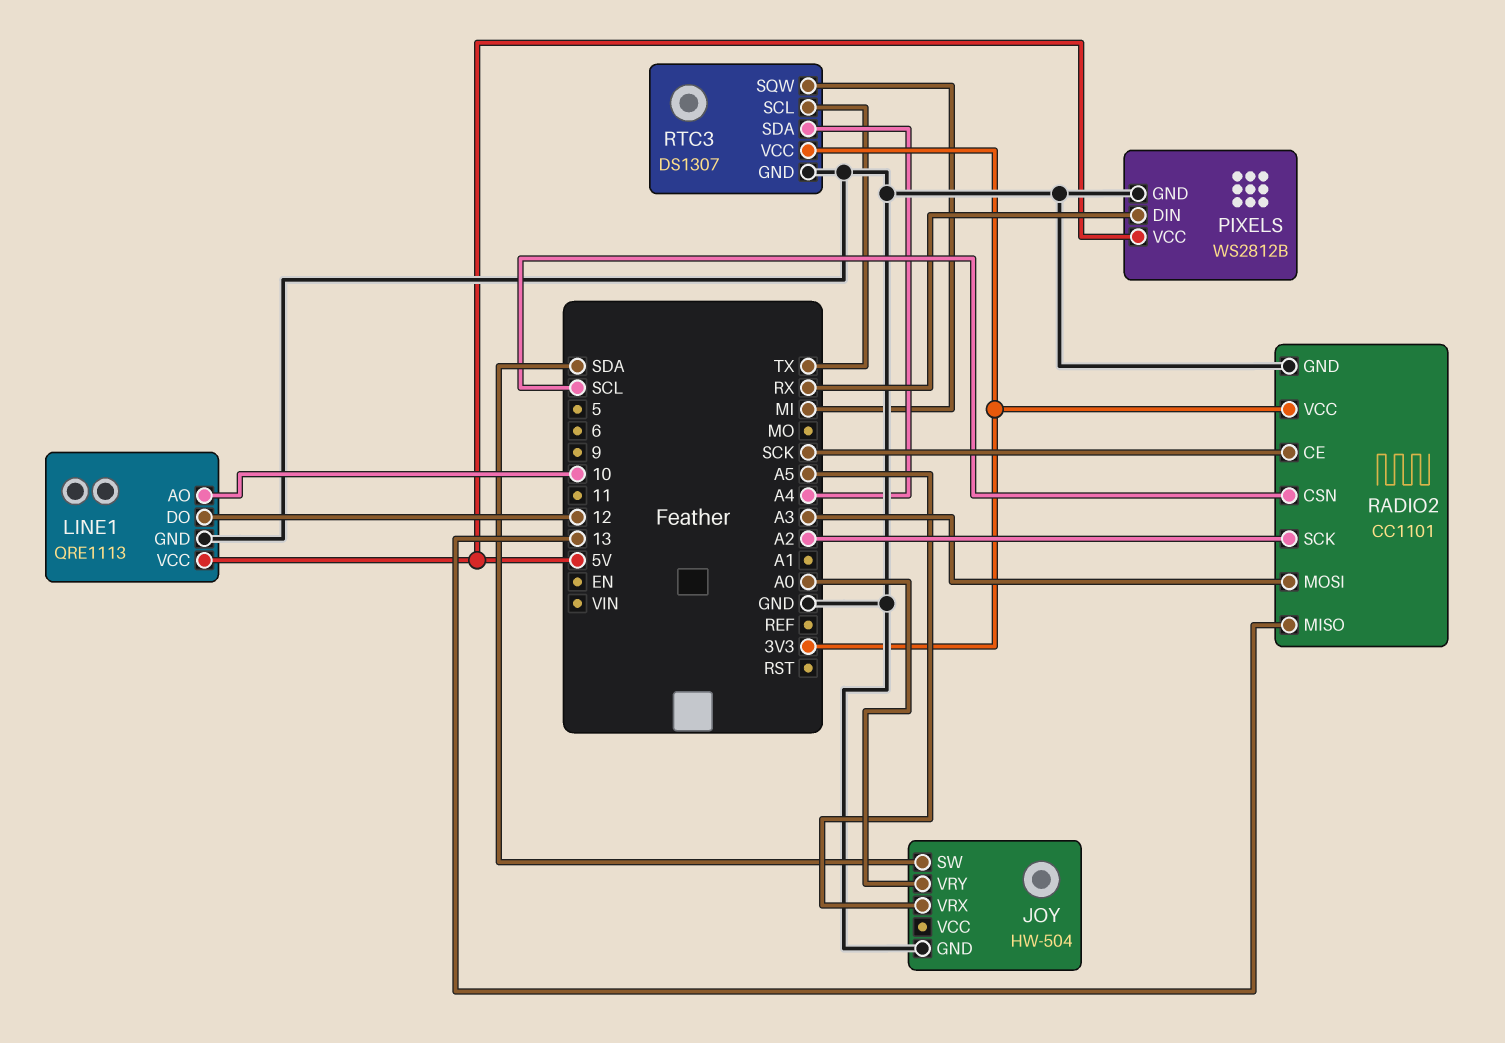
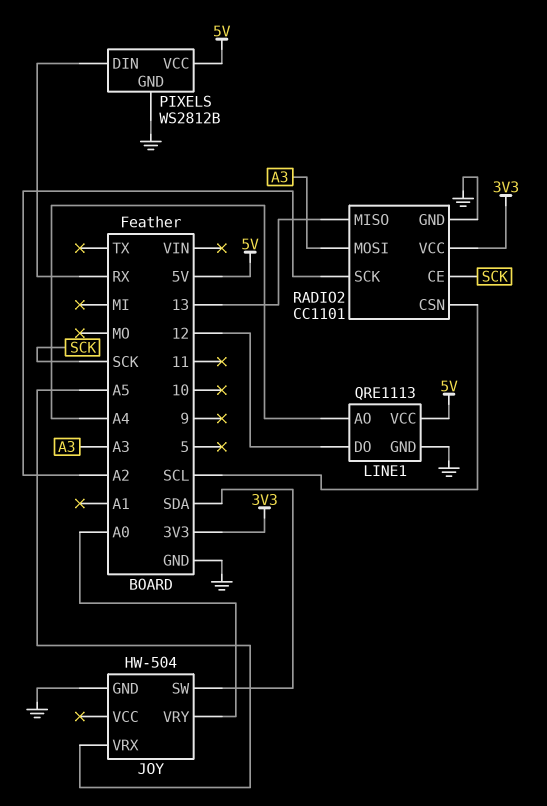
LINE1 pin AO: 10 -> A4
RTC3: DS1307 -> none
RTC3 pin GND: GND -> none
RTC3 pin SCL: TX -> none
RTC3 pin SDA: A4 -> none
RTC3 pin SQW: MI -> none
RTC3 pin VCC: 3V3 -> none

